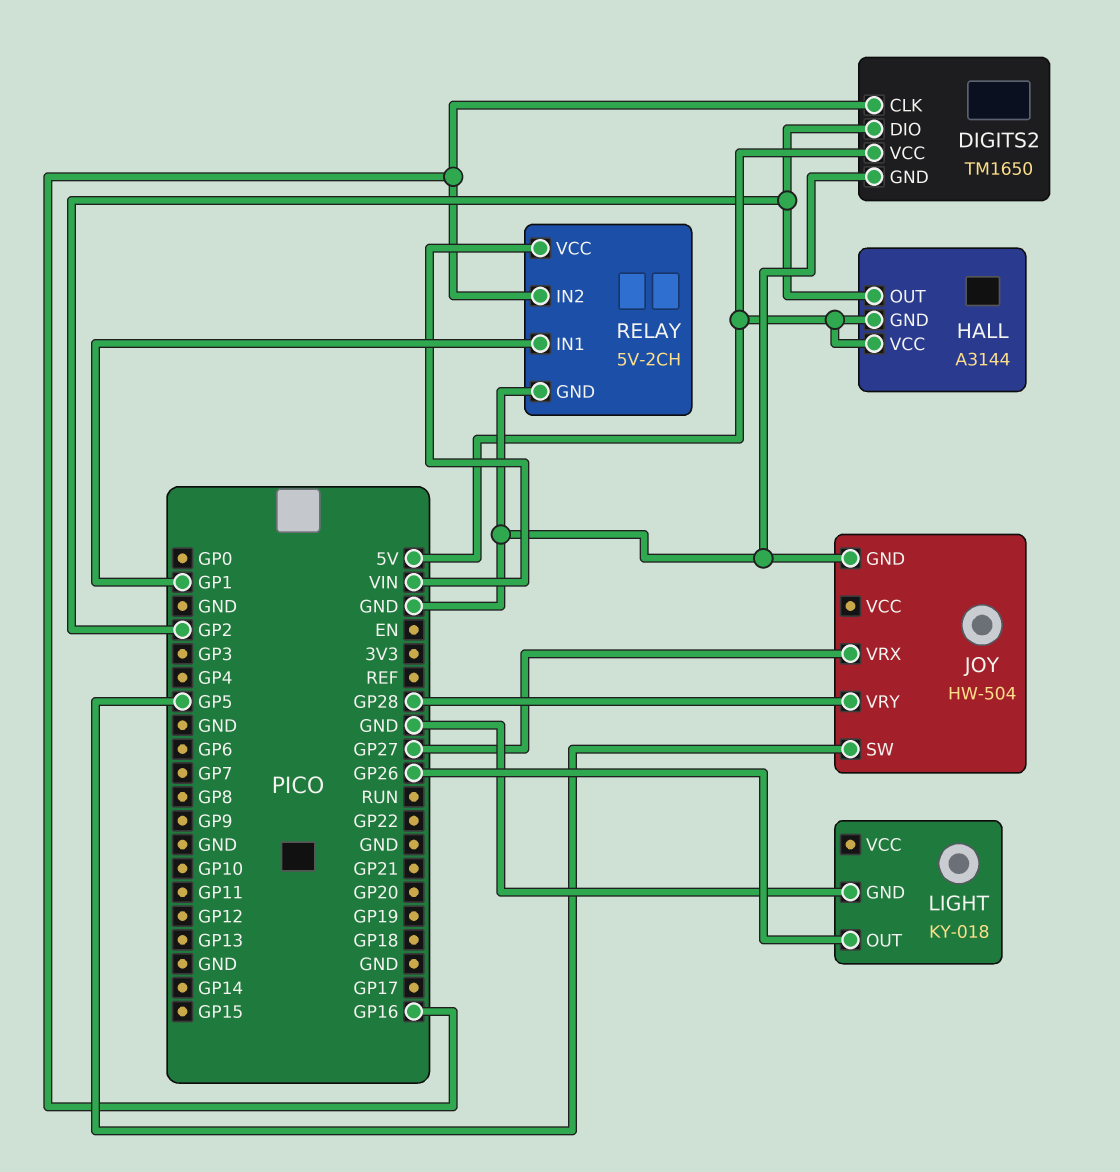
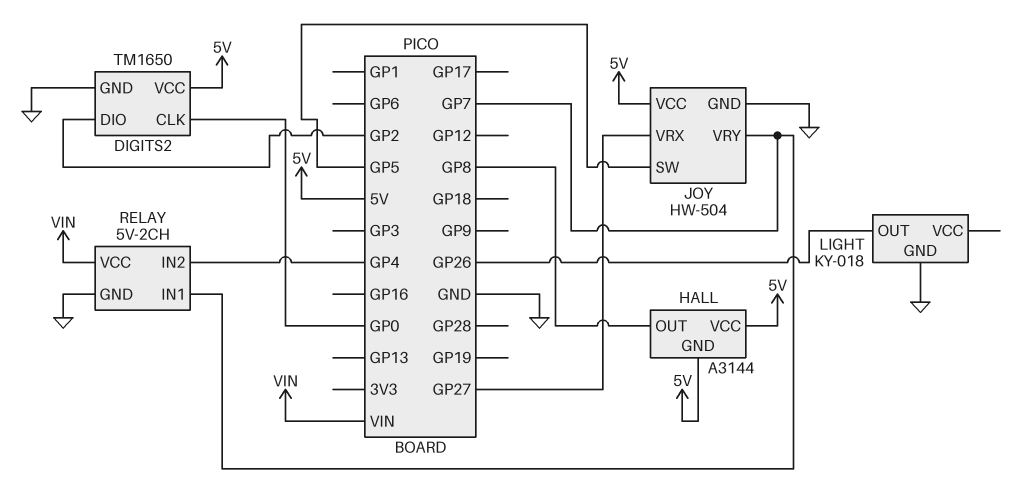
DIGITS2 pin CLK: GP16 -> GP0
HALL pin OUT: GP2 -> GP8
JOY pin VCC: none -> 5V
JOY pin VRY: GP28 -> GP7
RELAY pin IN1: GP1 -> GP7
RELAY pin IN2: GP16 -> GP4

